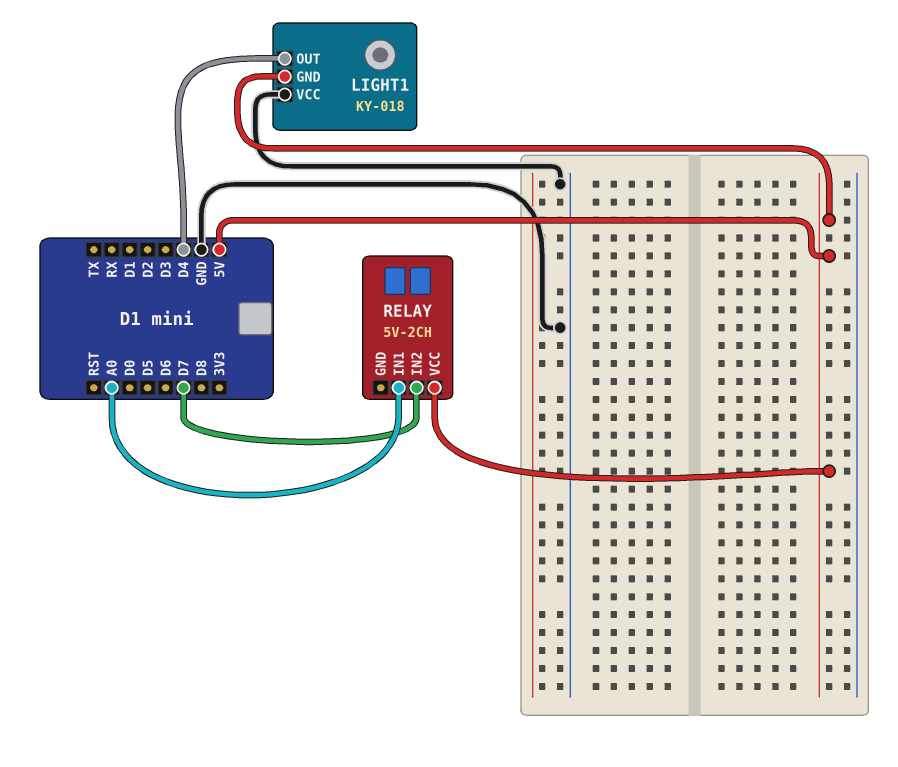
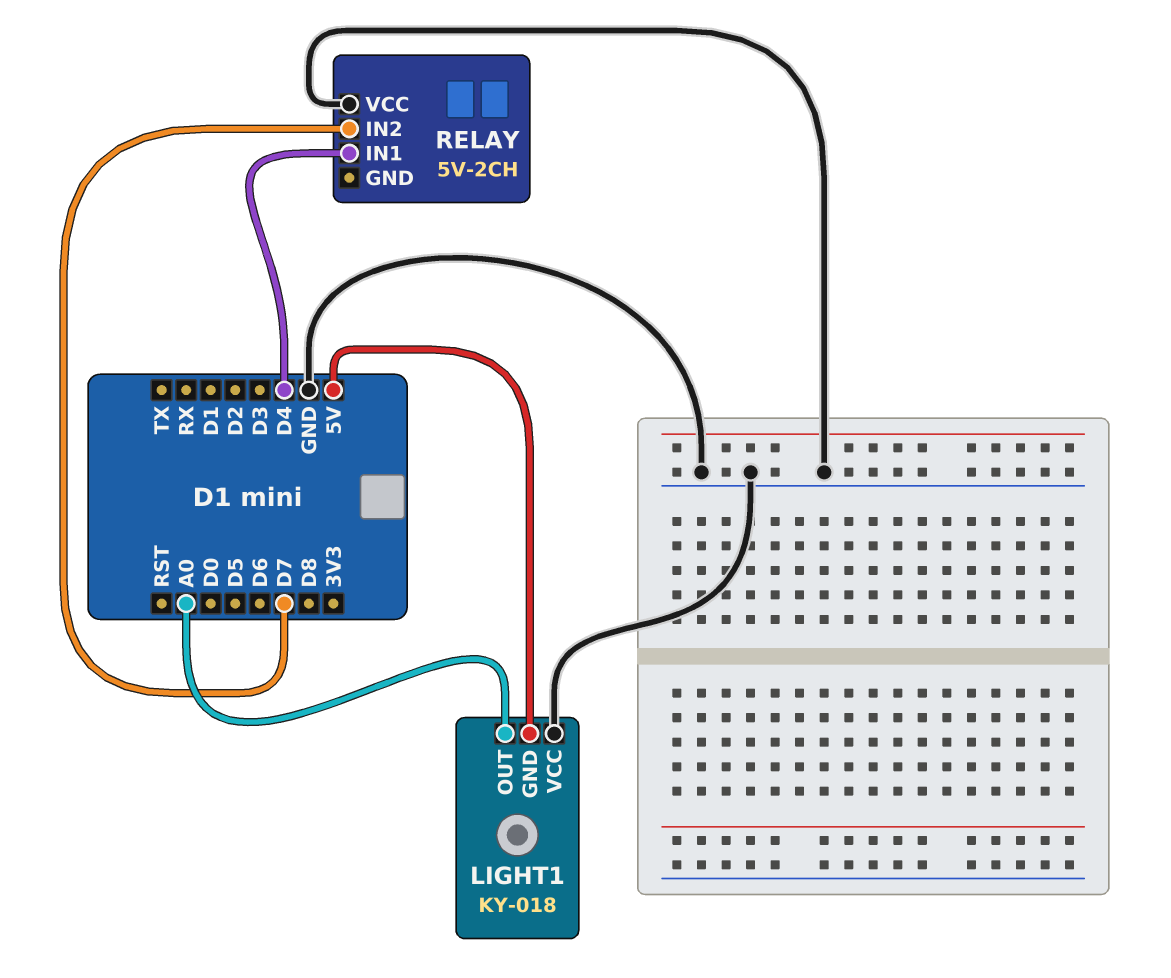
LIGHT1 pin OUT: D4 -> A0
RELAY pin IN1: A0 -> D4
RELAY pin VCC: 5V -> GND

